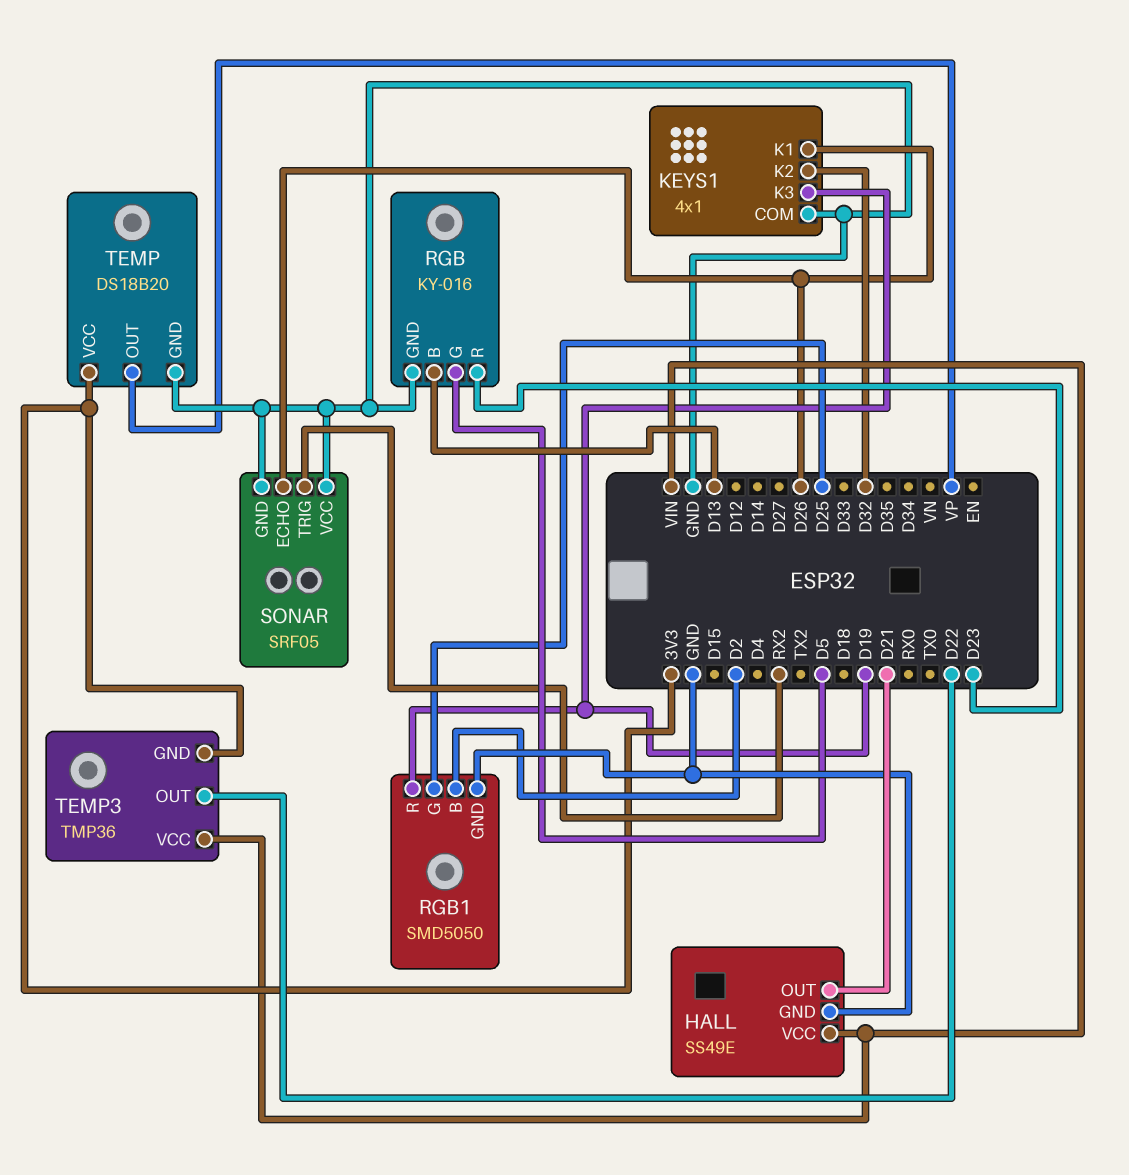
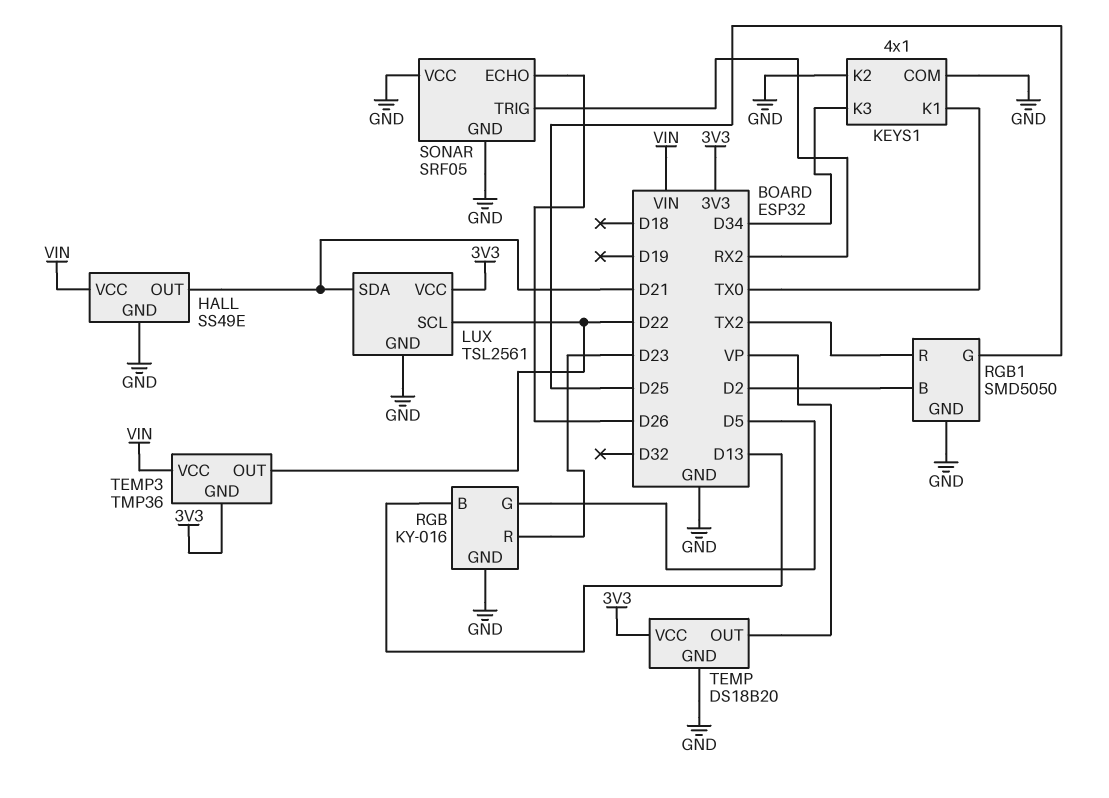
KEYS1 pin K1: D26 -> TX0
KEYS1 pin K2: D32 -> GND
KEYS1 pin K3: D19 -> D34
LUX: none -> TSL2561
LUX pin GND: none -> GND
LUX pin SCL: none -> D22
LUX pin SDA: none -> D21
LUX pin VCC: none -> 3V3
RGB1 pin R: D19 -> TX2

